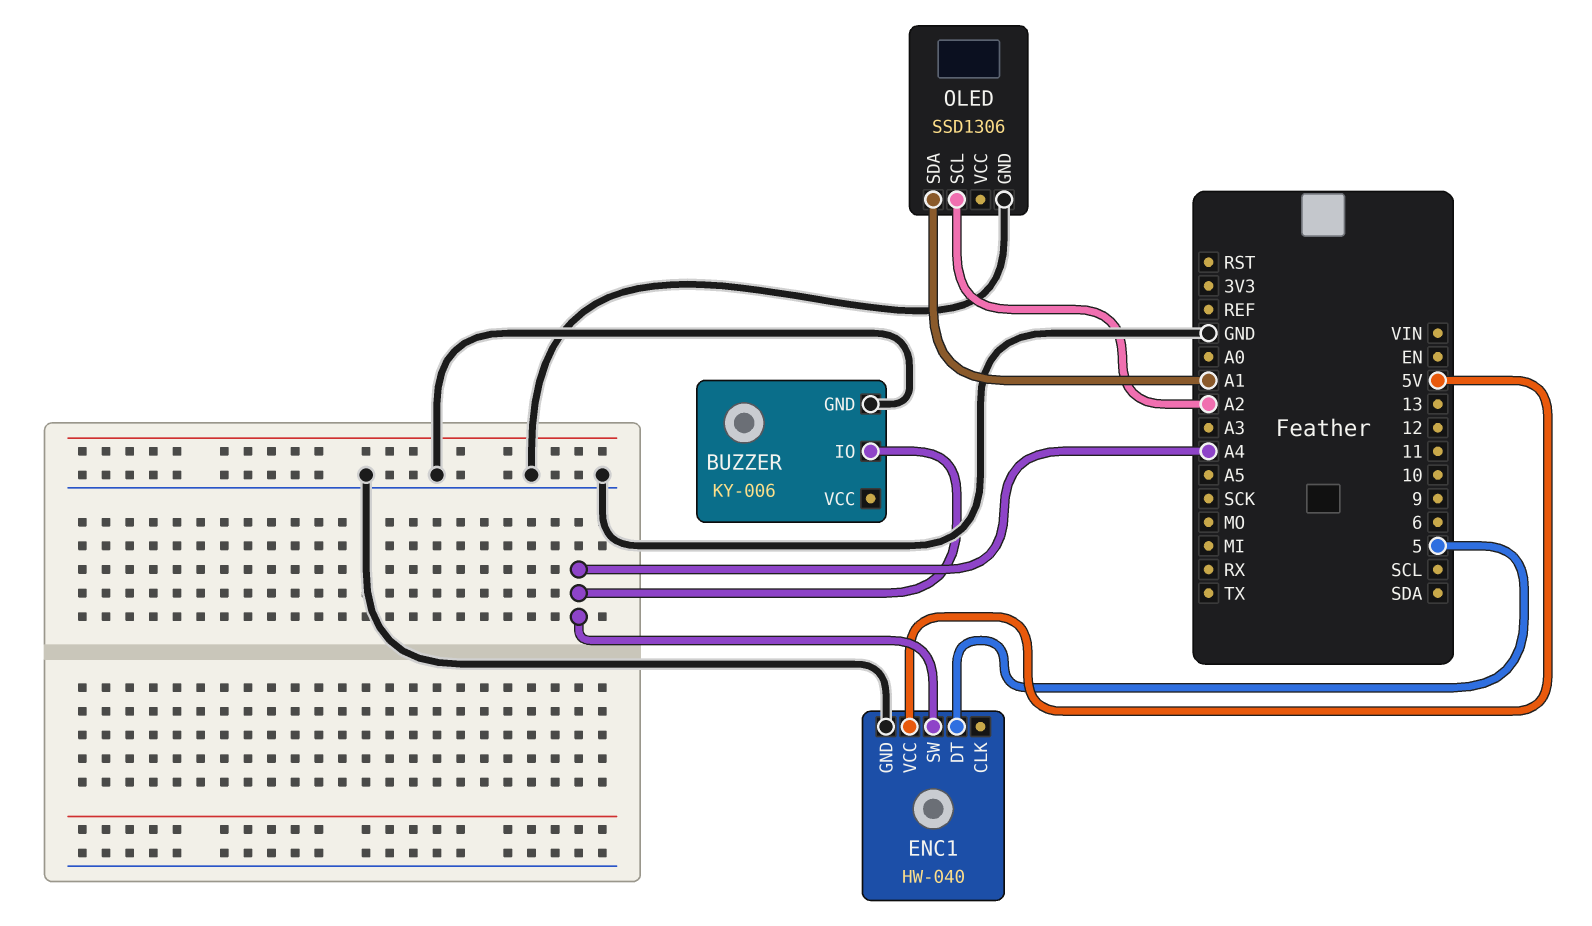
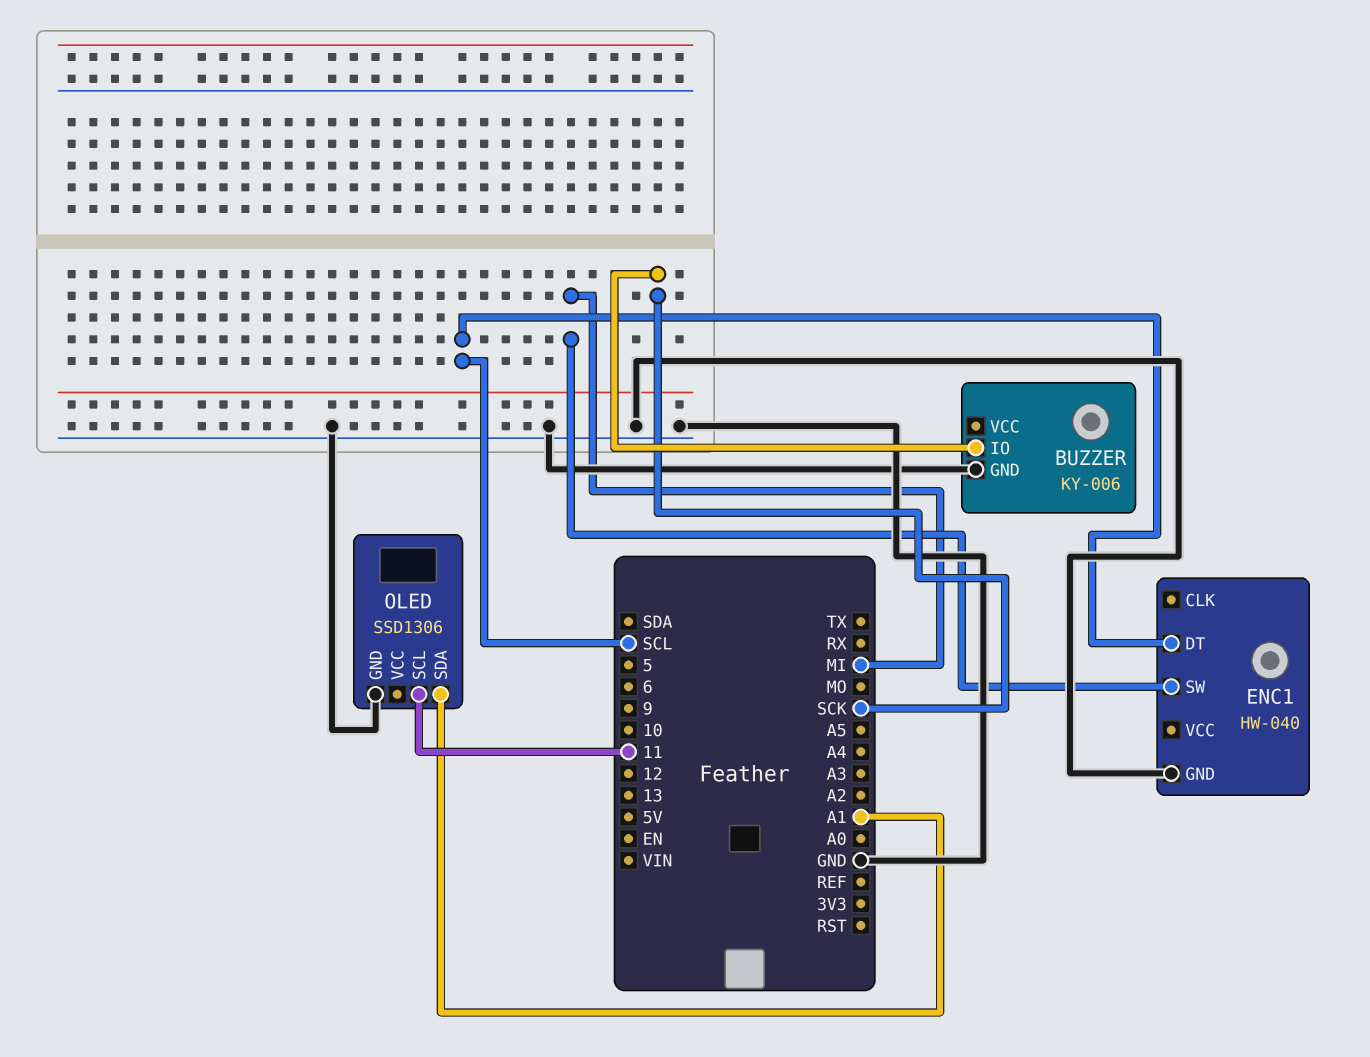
BUZZER pin IO: A4 -> SCK
ENC1 pin DT: 5 -> SCL
ENC1 pin SW: A4 -> MI
ENC1 pin VCC: 5V -> none
OLED pin SCL: A2 -> 11

